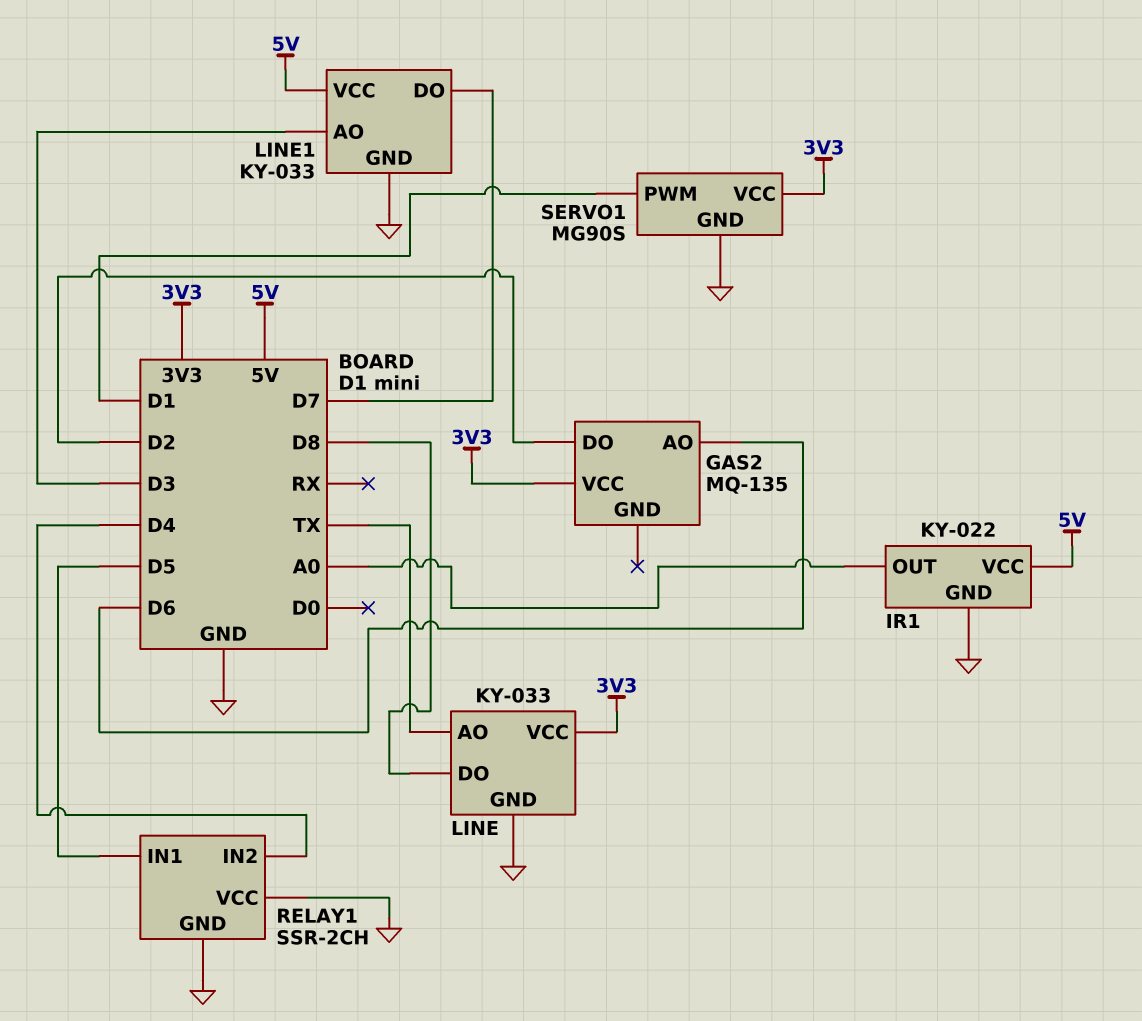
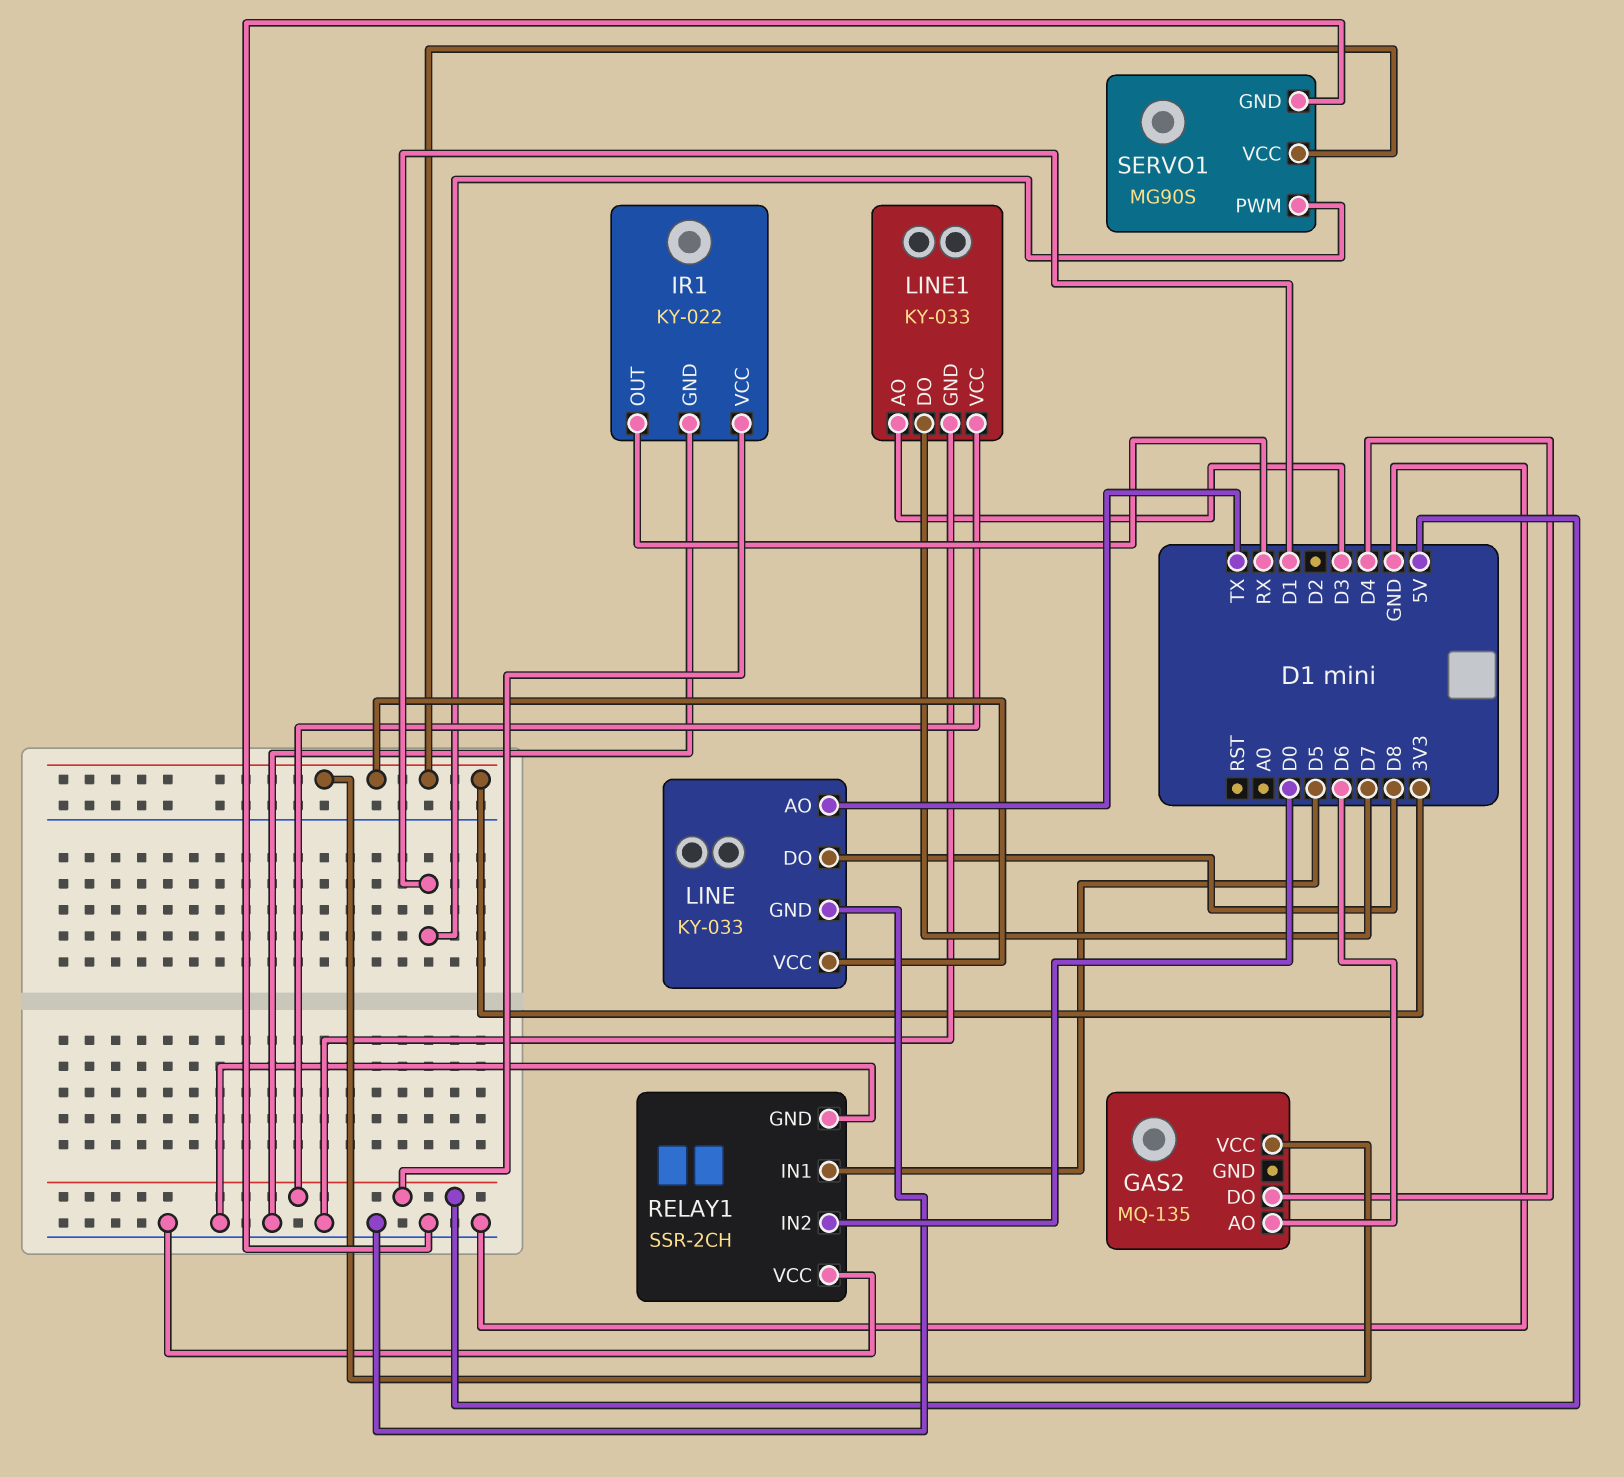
GAS2 pin DO: D2 -> D4
IR1 pin OUT: A0 -> RX
RELAY1 pin IN2: D4 -> D0

